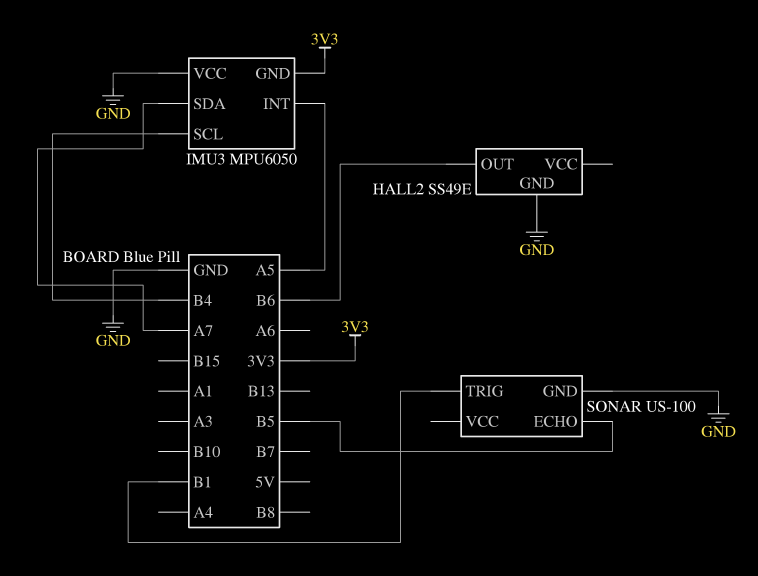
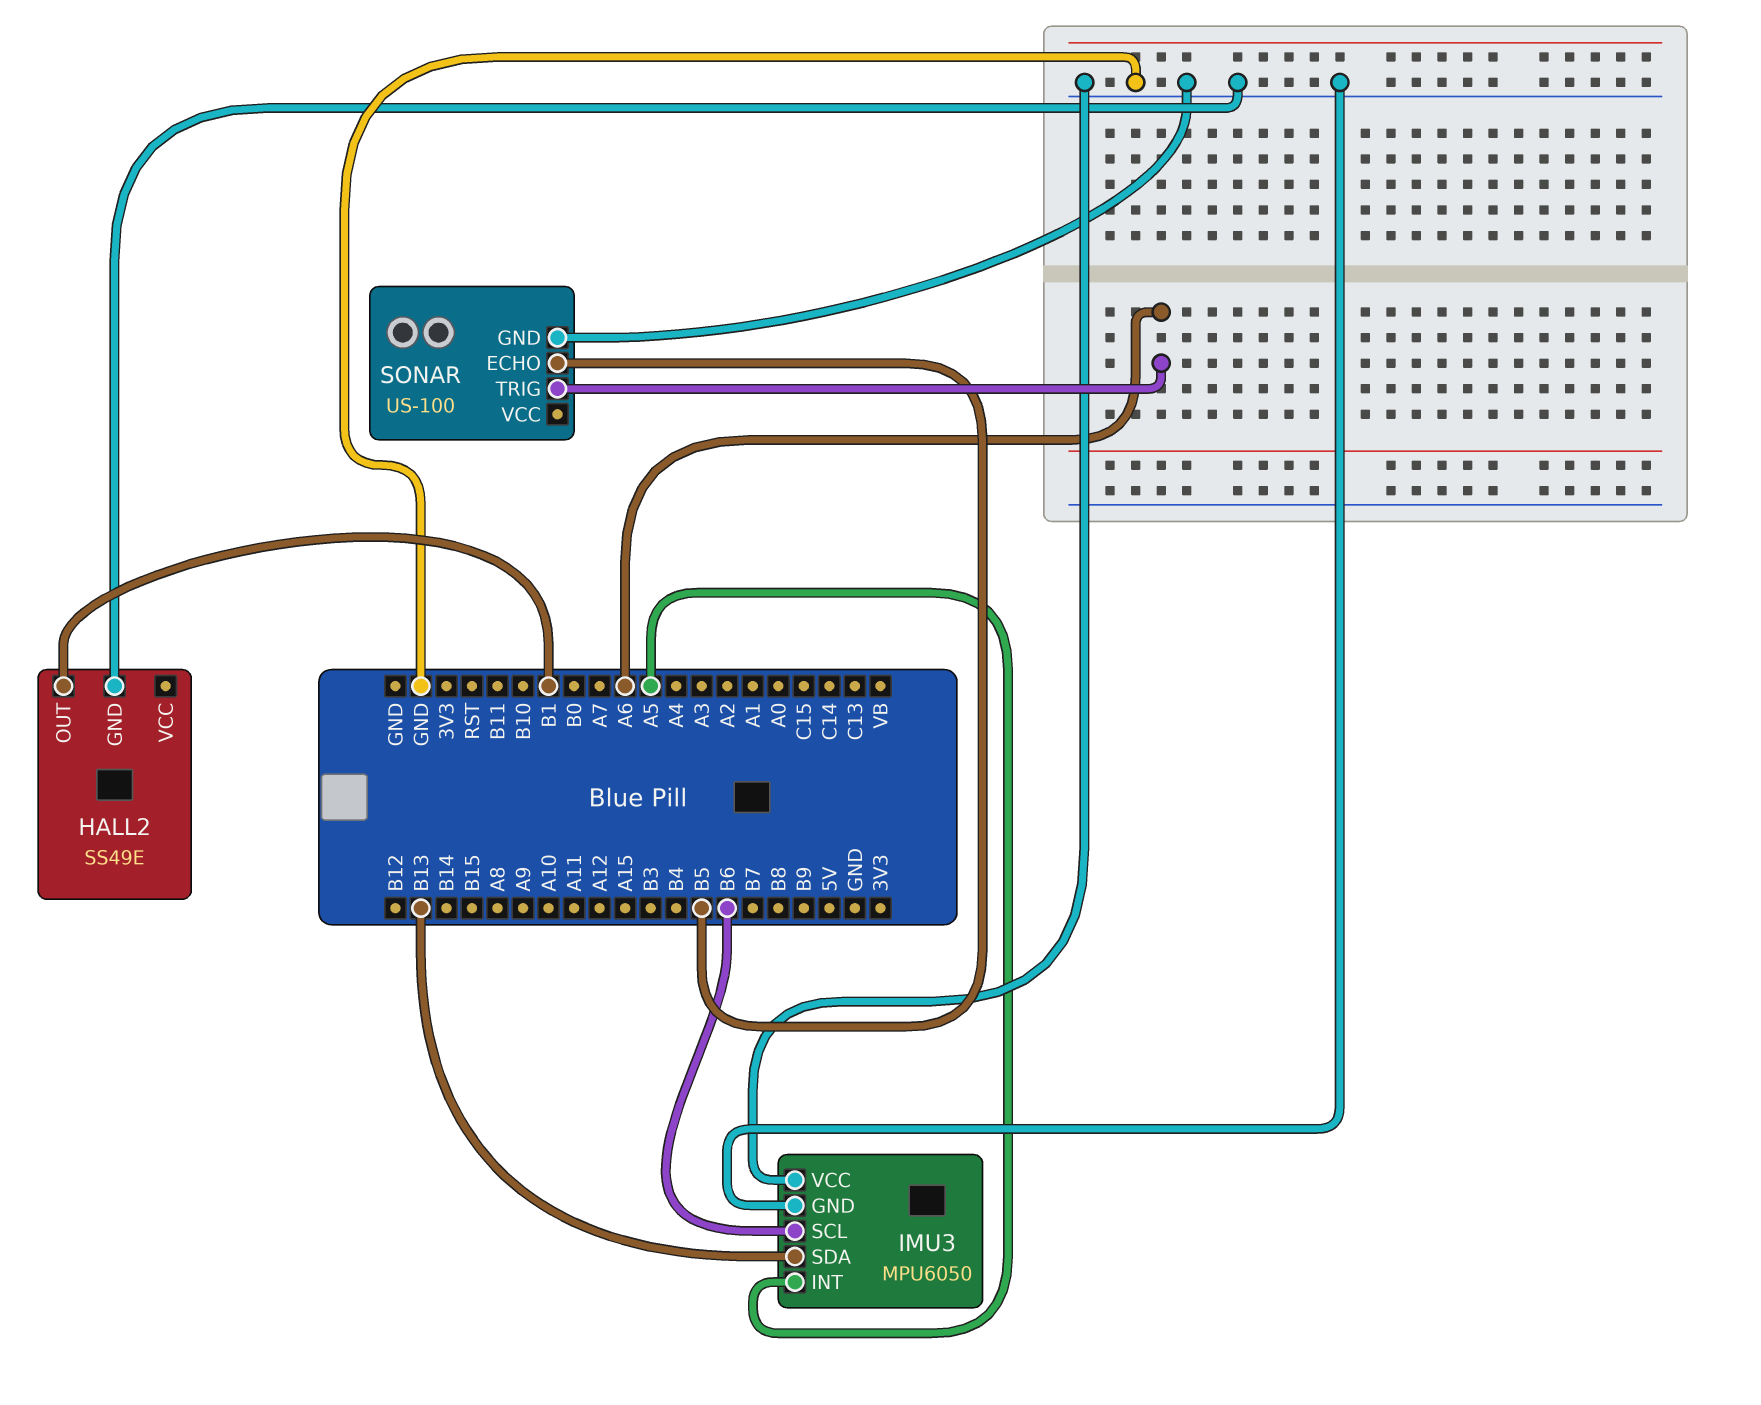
HALL2 pin OUT: B6 -> B1
IMU3 pin GND: 3V3 -> GND
IMU3 pin SCL: B4 -> B6
IMU3 pin SDA: A7 -> B13
SONAR pin TRIG: B1 -> A6

